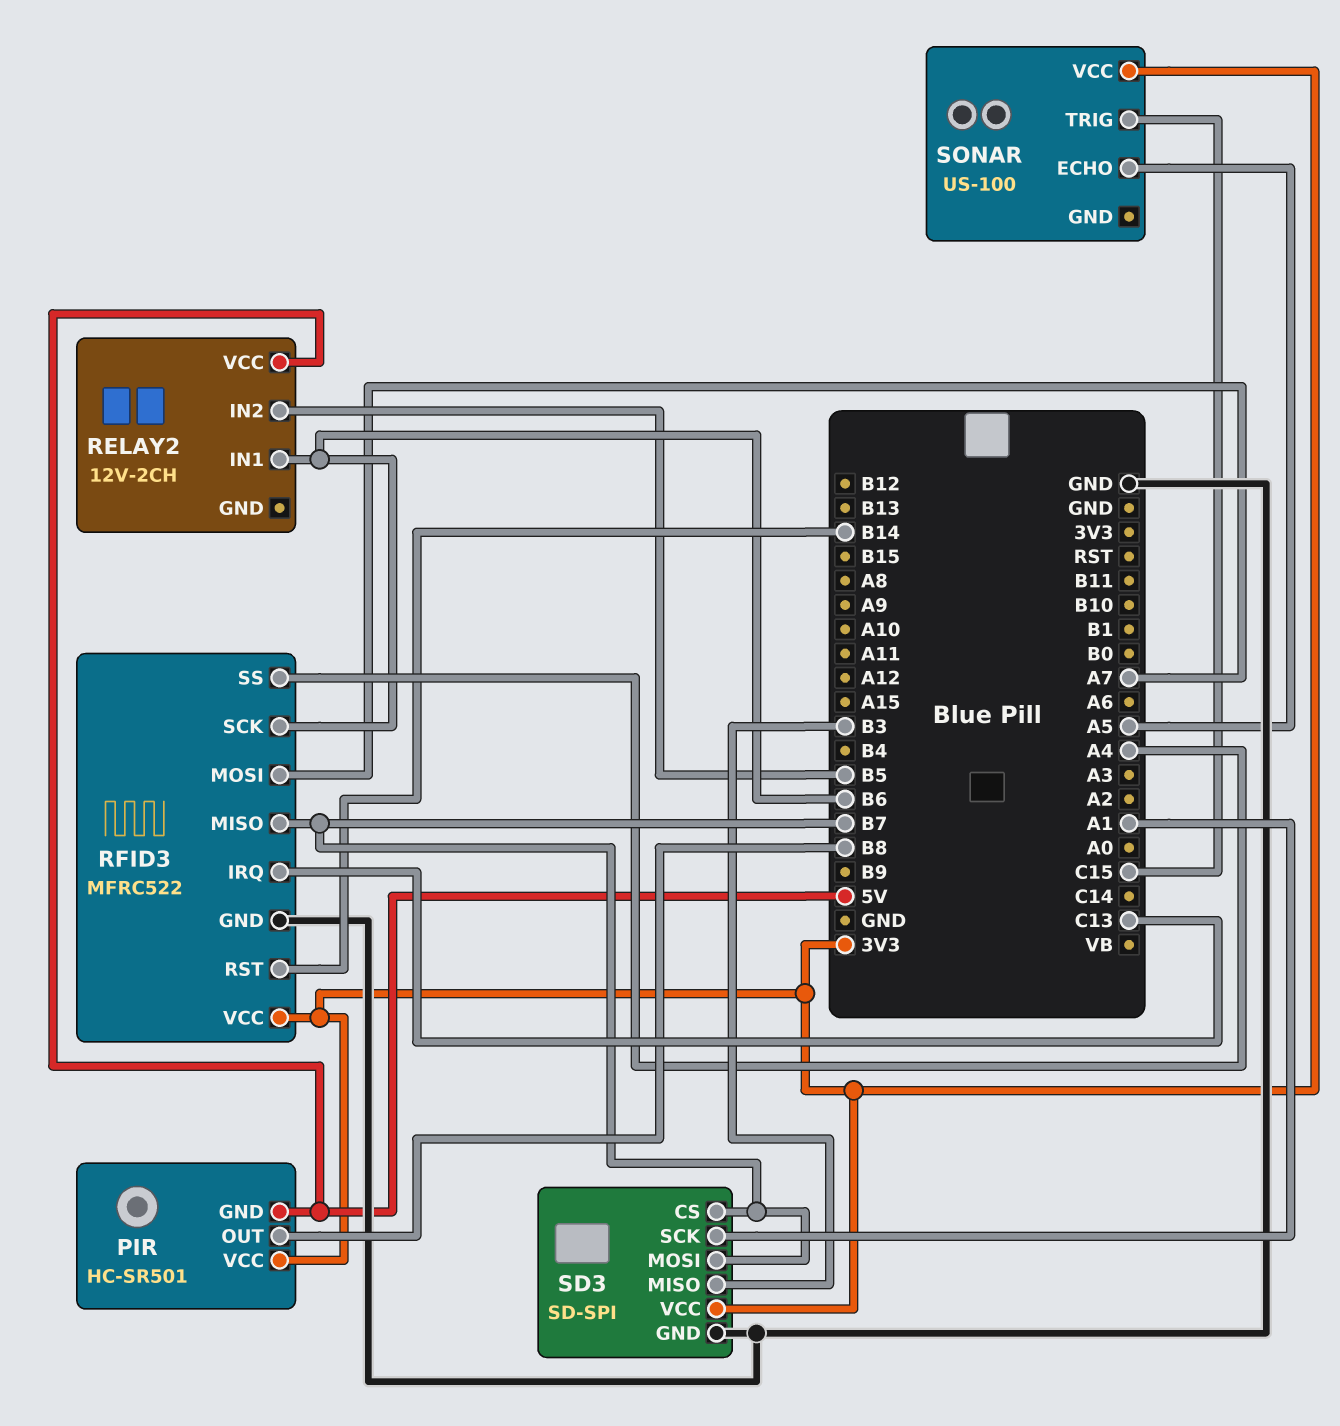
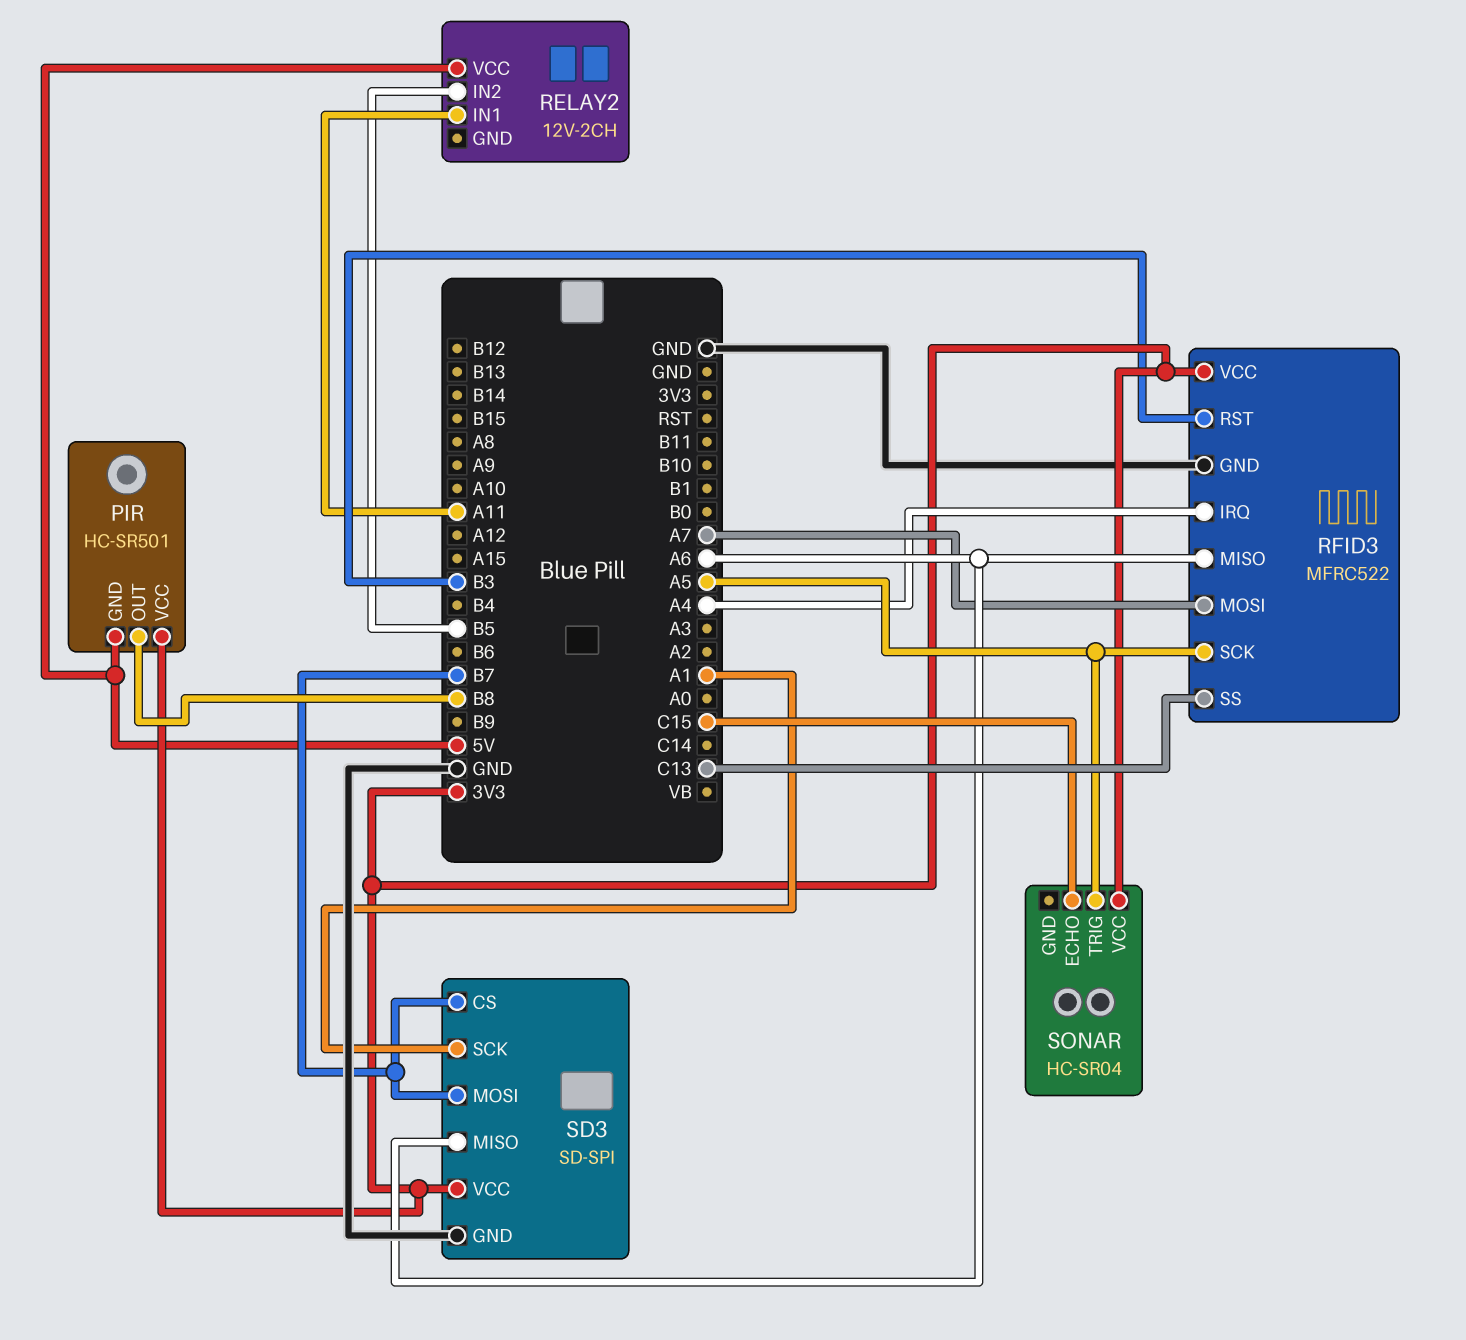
RELAY2 pin IN1: B6 -> A11
RFID3 pin IRQ: C13 -> A4
RFID3 pin MISO: B7 -> A6
RFID3 pin RST: B14 -> B3
RFID3 pin SCK: B6 -> A5
RFID3 pin SS: A4 -> C13
SD3 pin MISO: B3 -> A6
SONAR: US-100 -> HC-SR04
SONAR pin ECHO: A5 -> C15
SONAR pin TRIG: C15 -> A5

